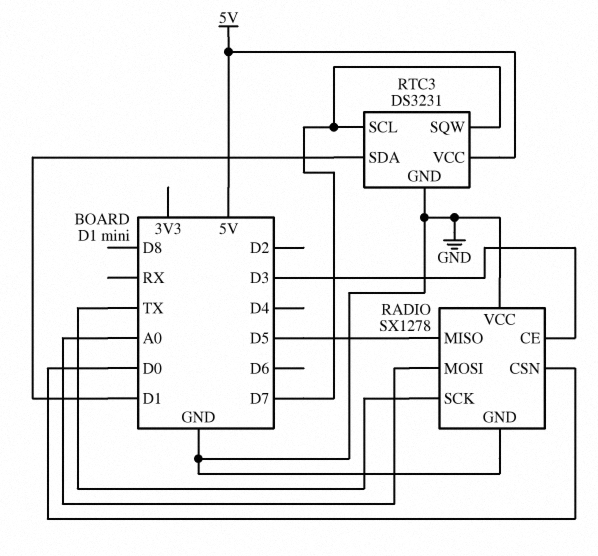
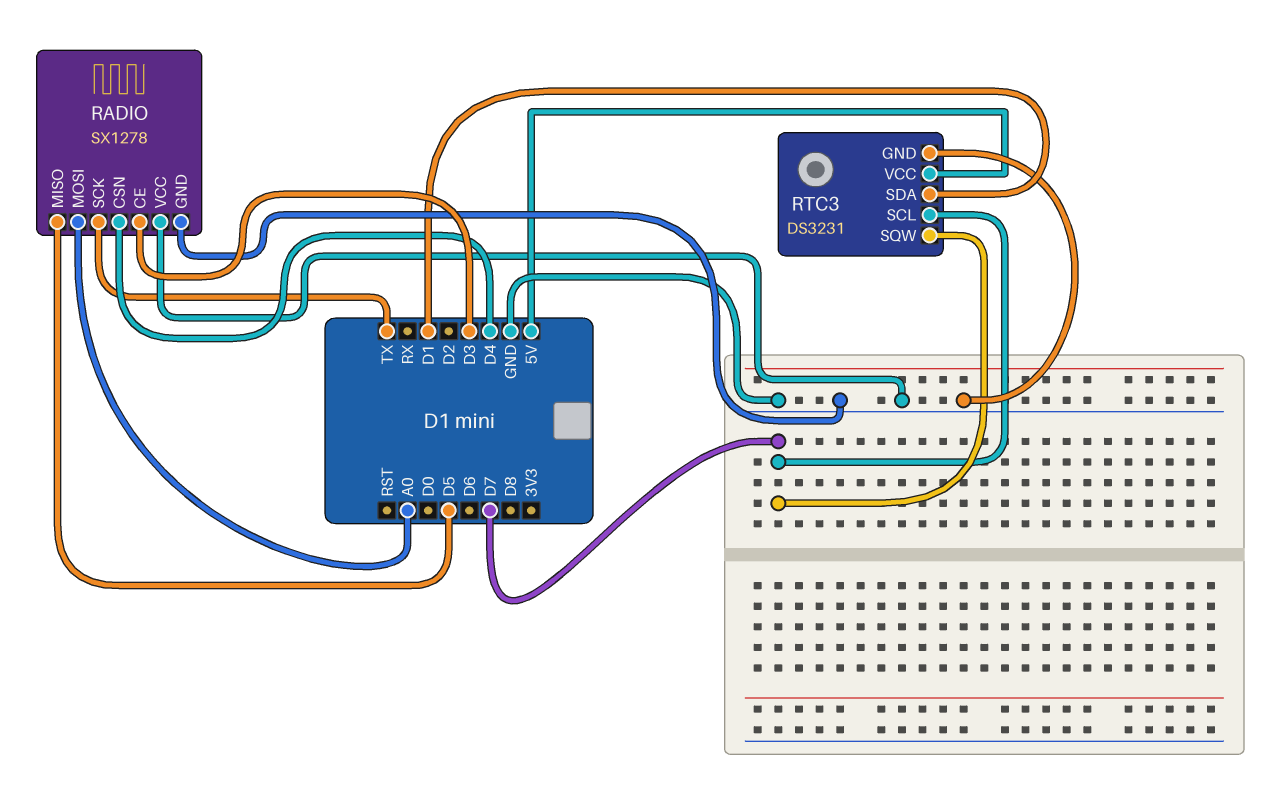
RADIO pin CSN: D0 -> D4

